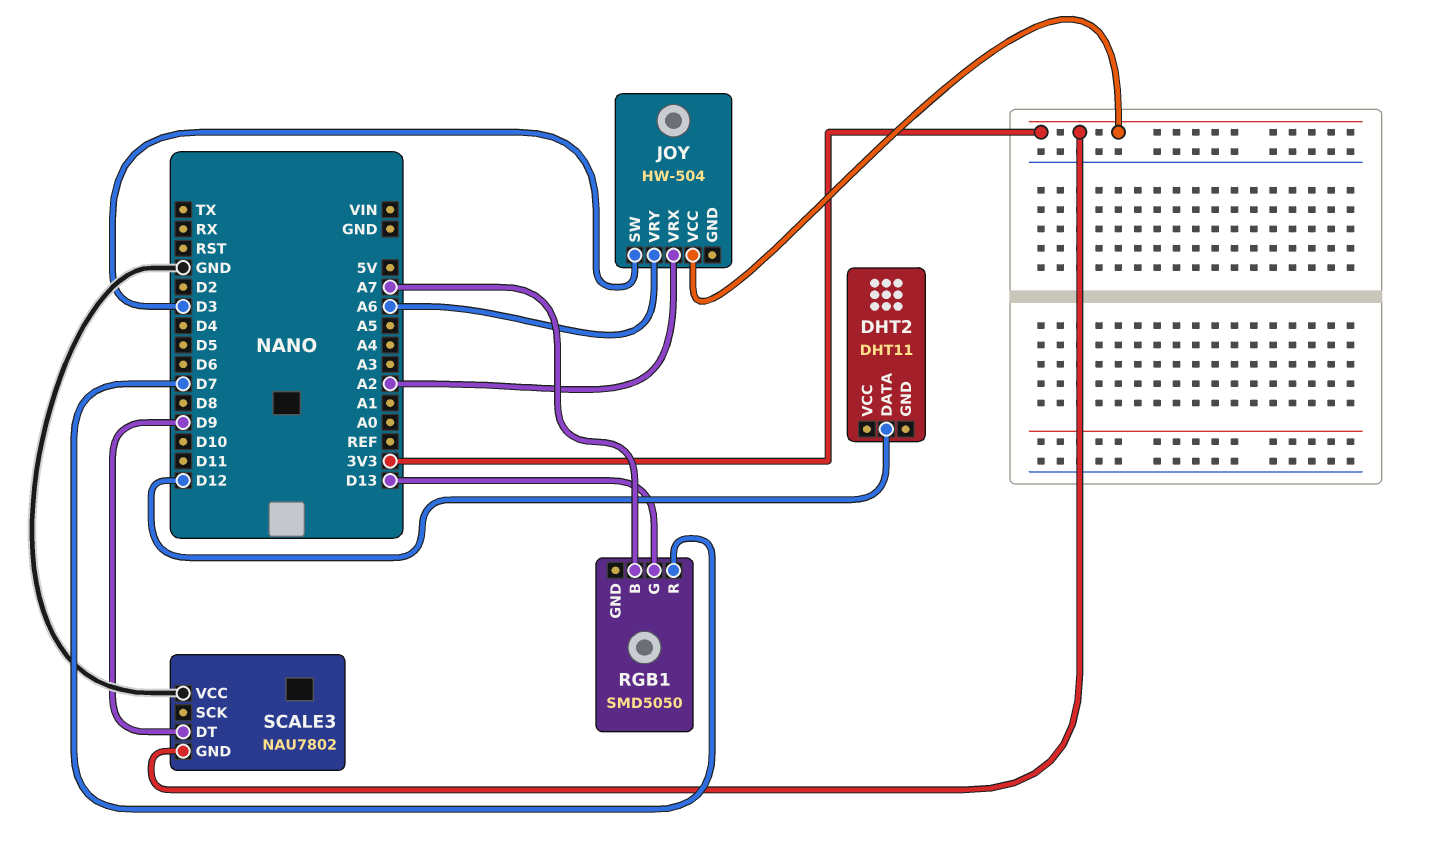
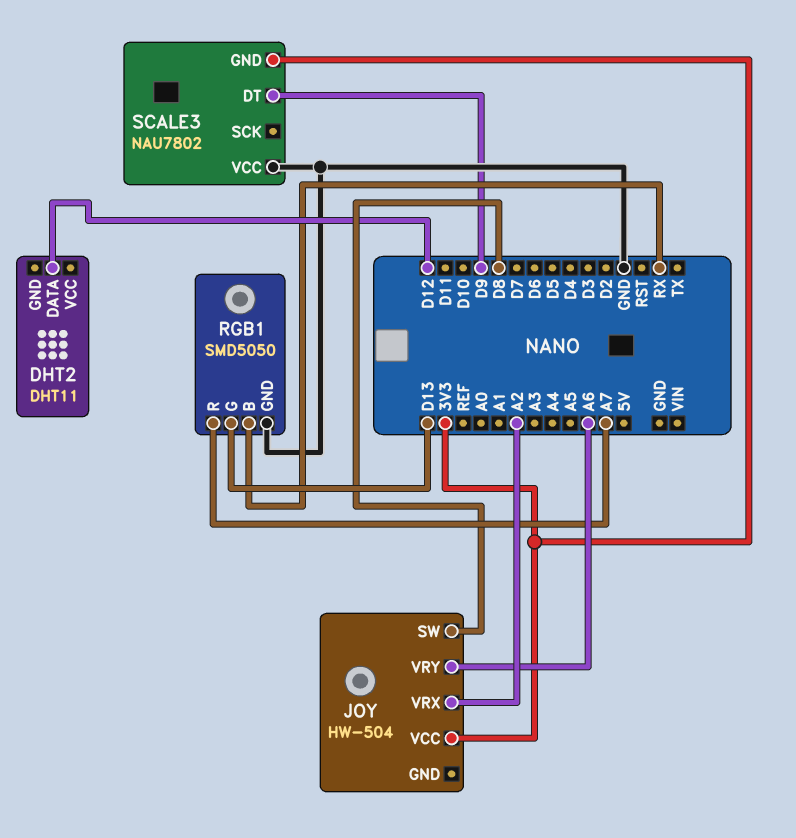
JOY pin SW: D3 -> D8
RGB1 pin B: A7 -> RX
RGB1 pin GND: none -> GND
RGB1 pin R: D7 -> A7

